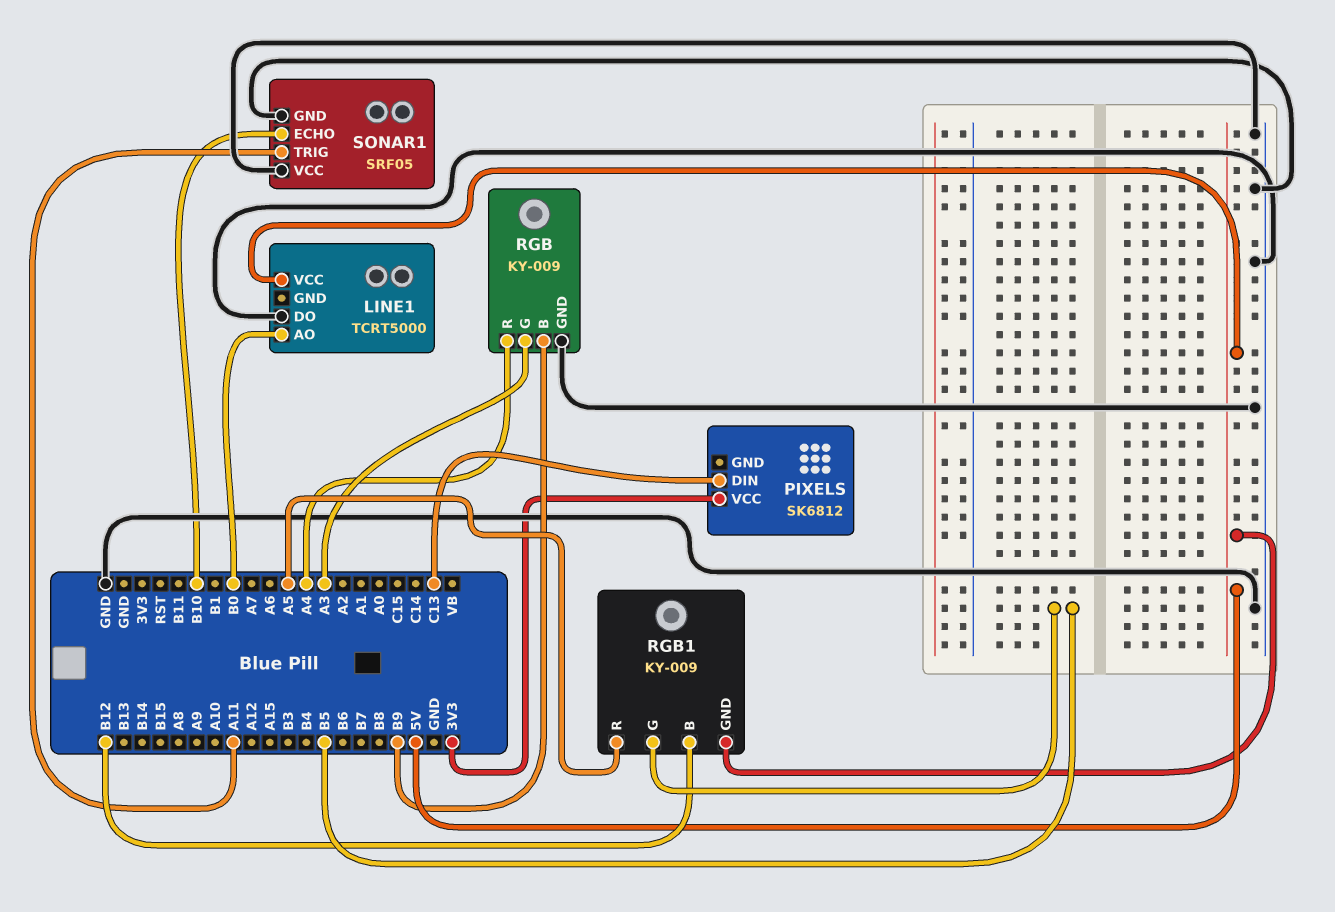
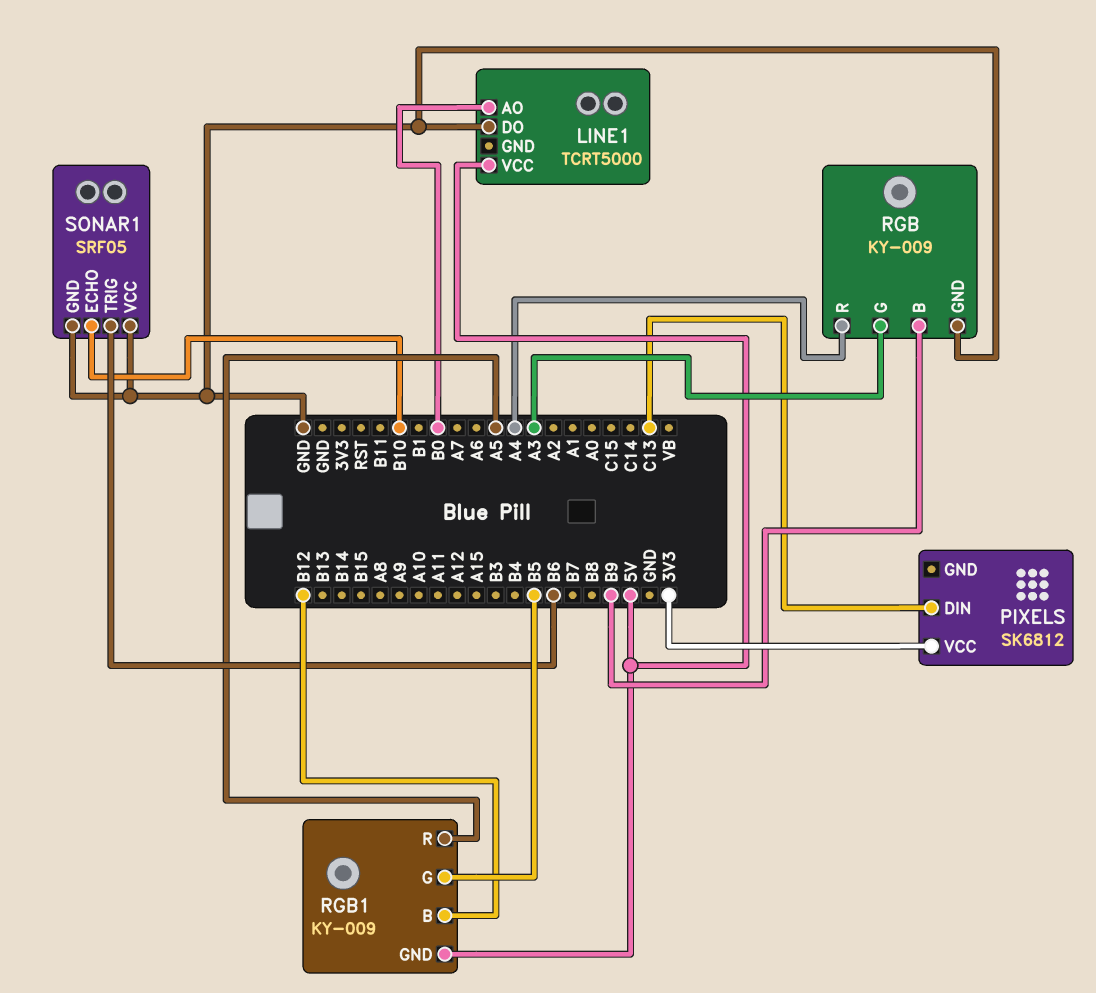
SONAR1 pin TRIG: A11 -> B6

